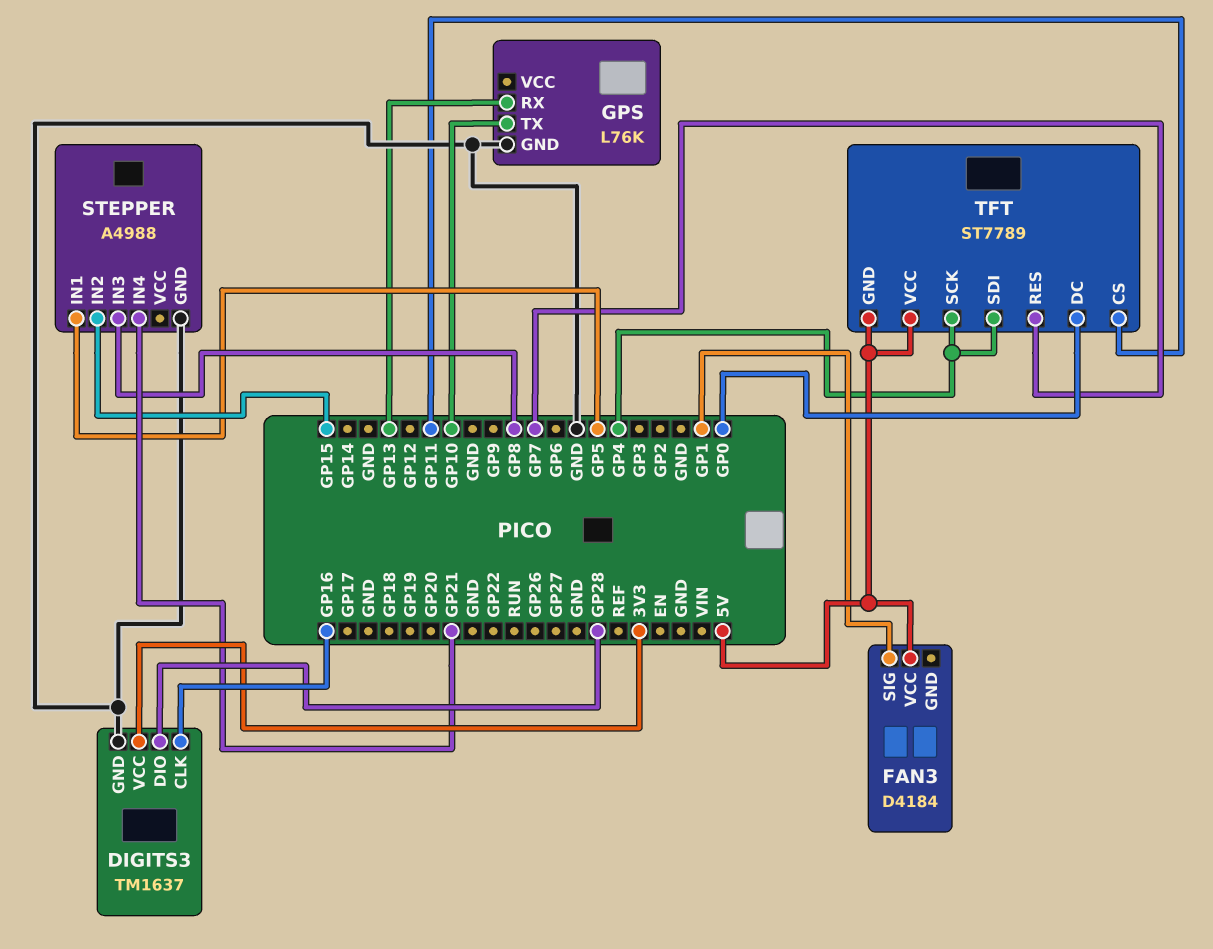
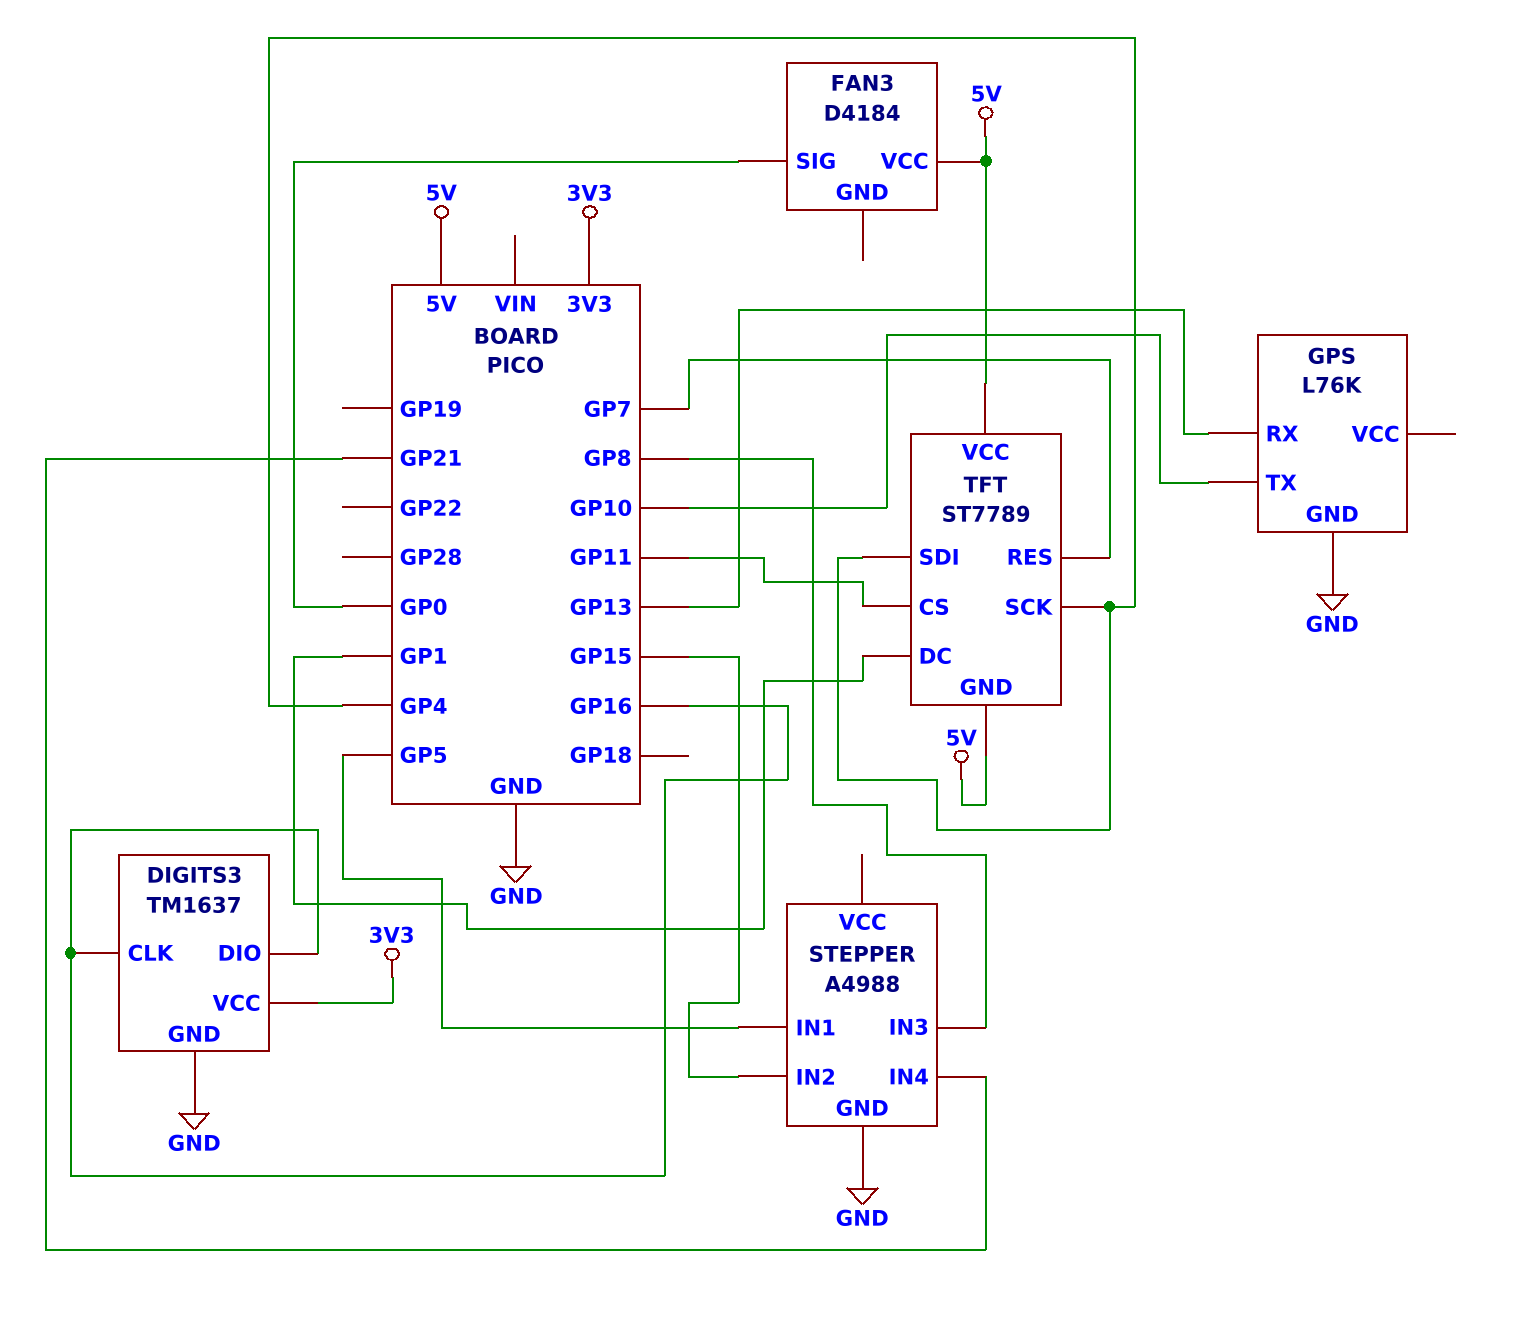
DIGITS3 pin DIO: GP28 -> GP16
FAN3 pin SIG: GP1 -> GP0
TFT pin DC: GP0 -> GP1

